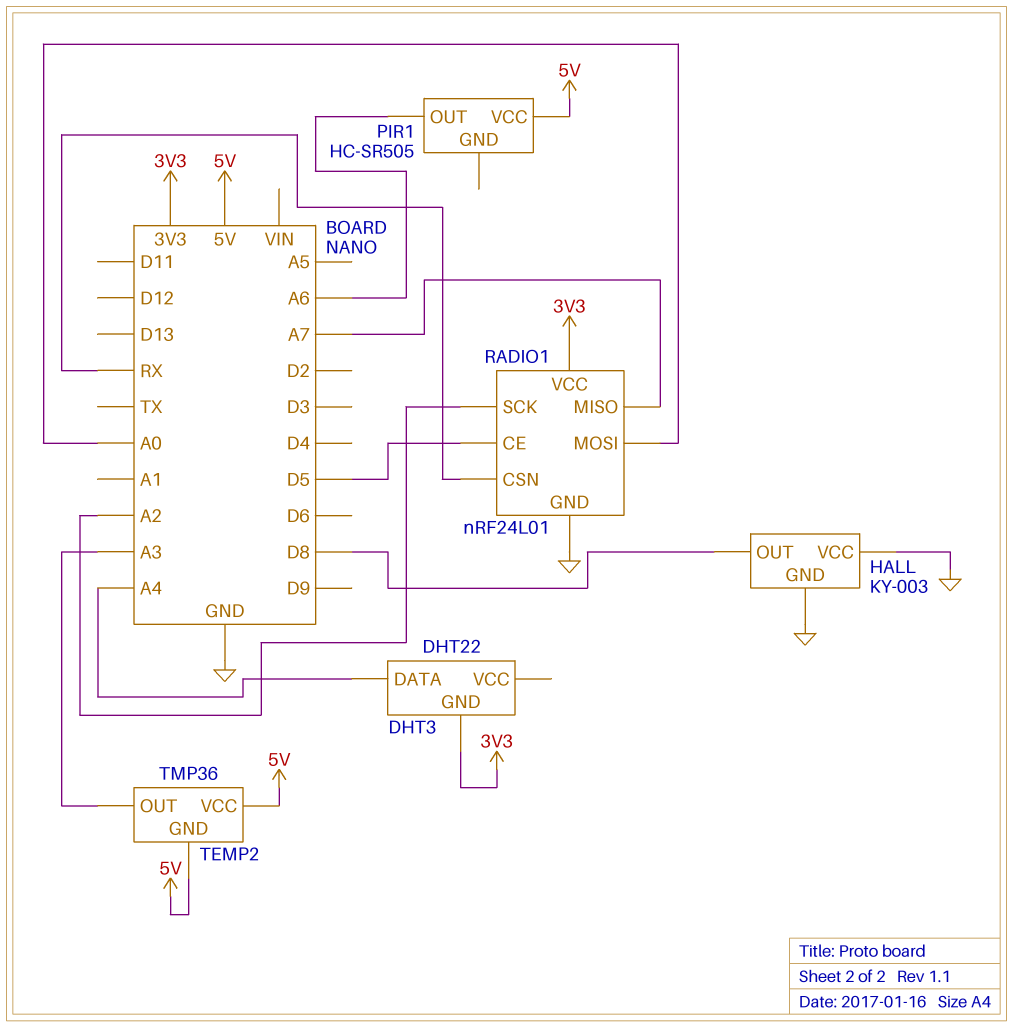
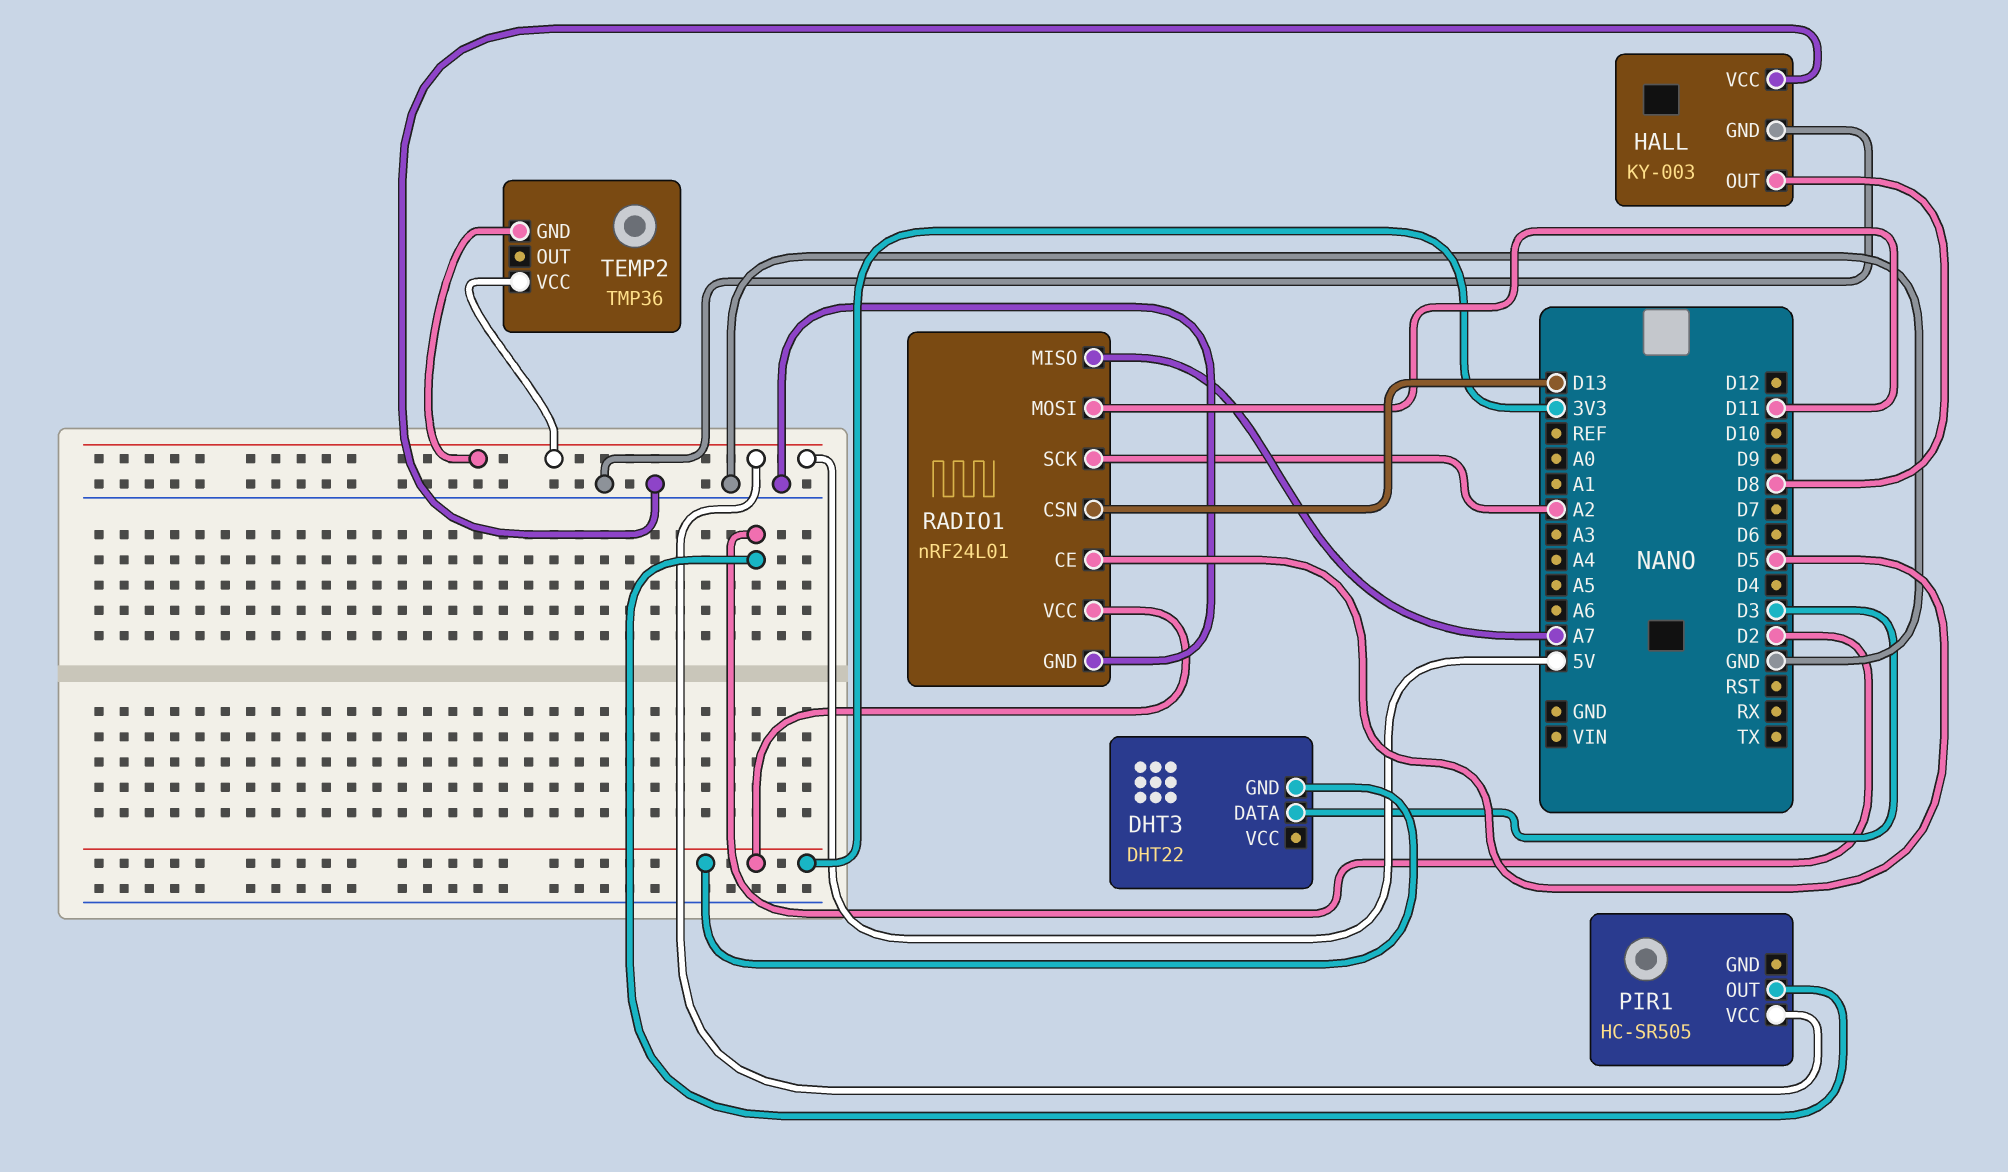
DHT3 pin DATA: A4 -> D3
PIR1 pin OUT: A6 -> D2
RADIO1 pin CSN: RX -> D13
RADIO1 pin MOSI: A0 -> D11
TEMP2 pin OUT: A3 -> none

